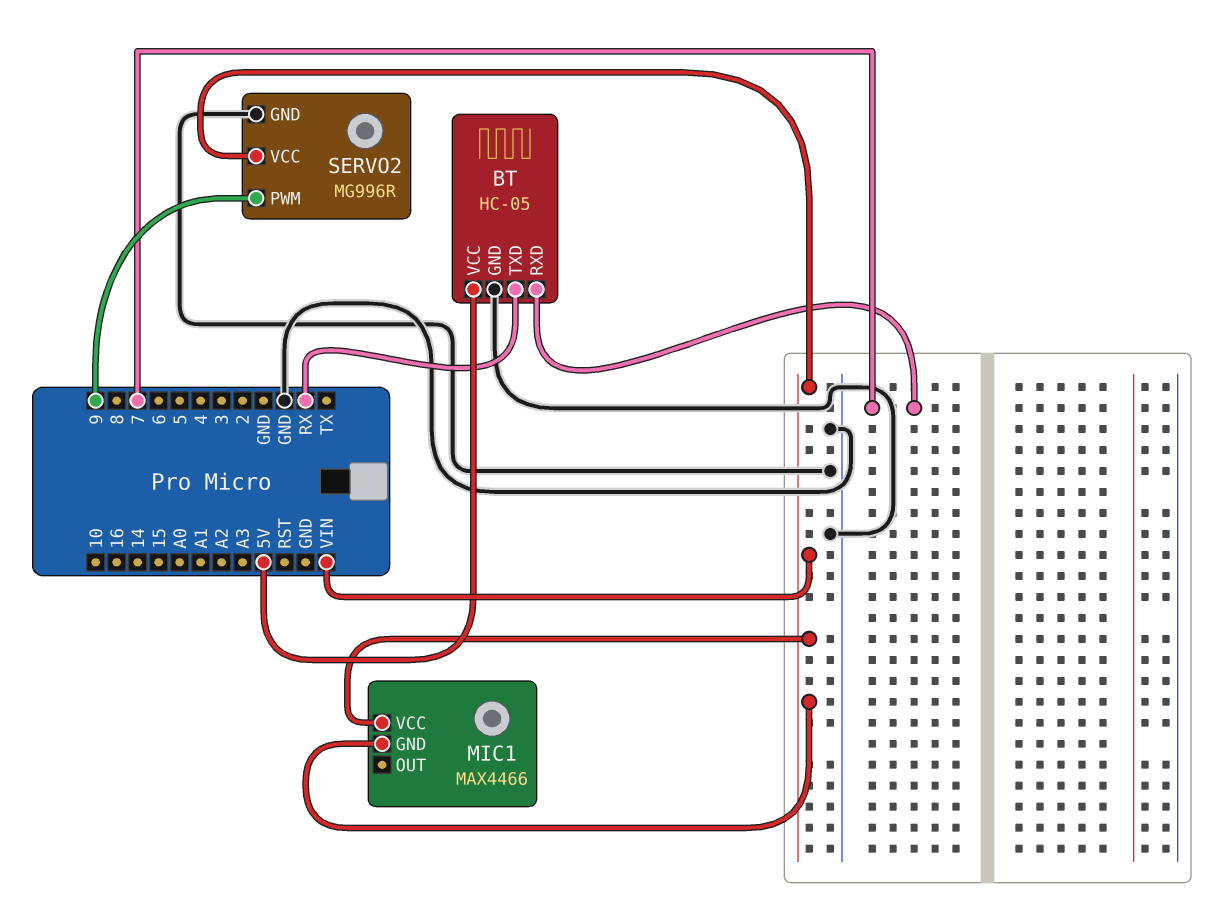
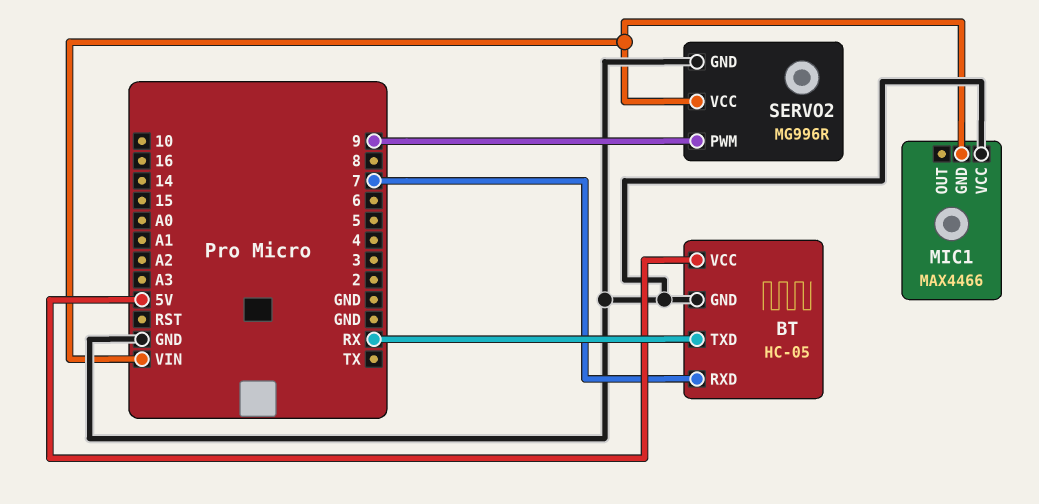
MIC1 pin VCC: VIN -> GND

